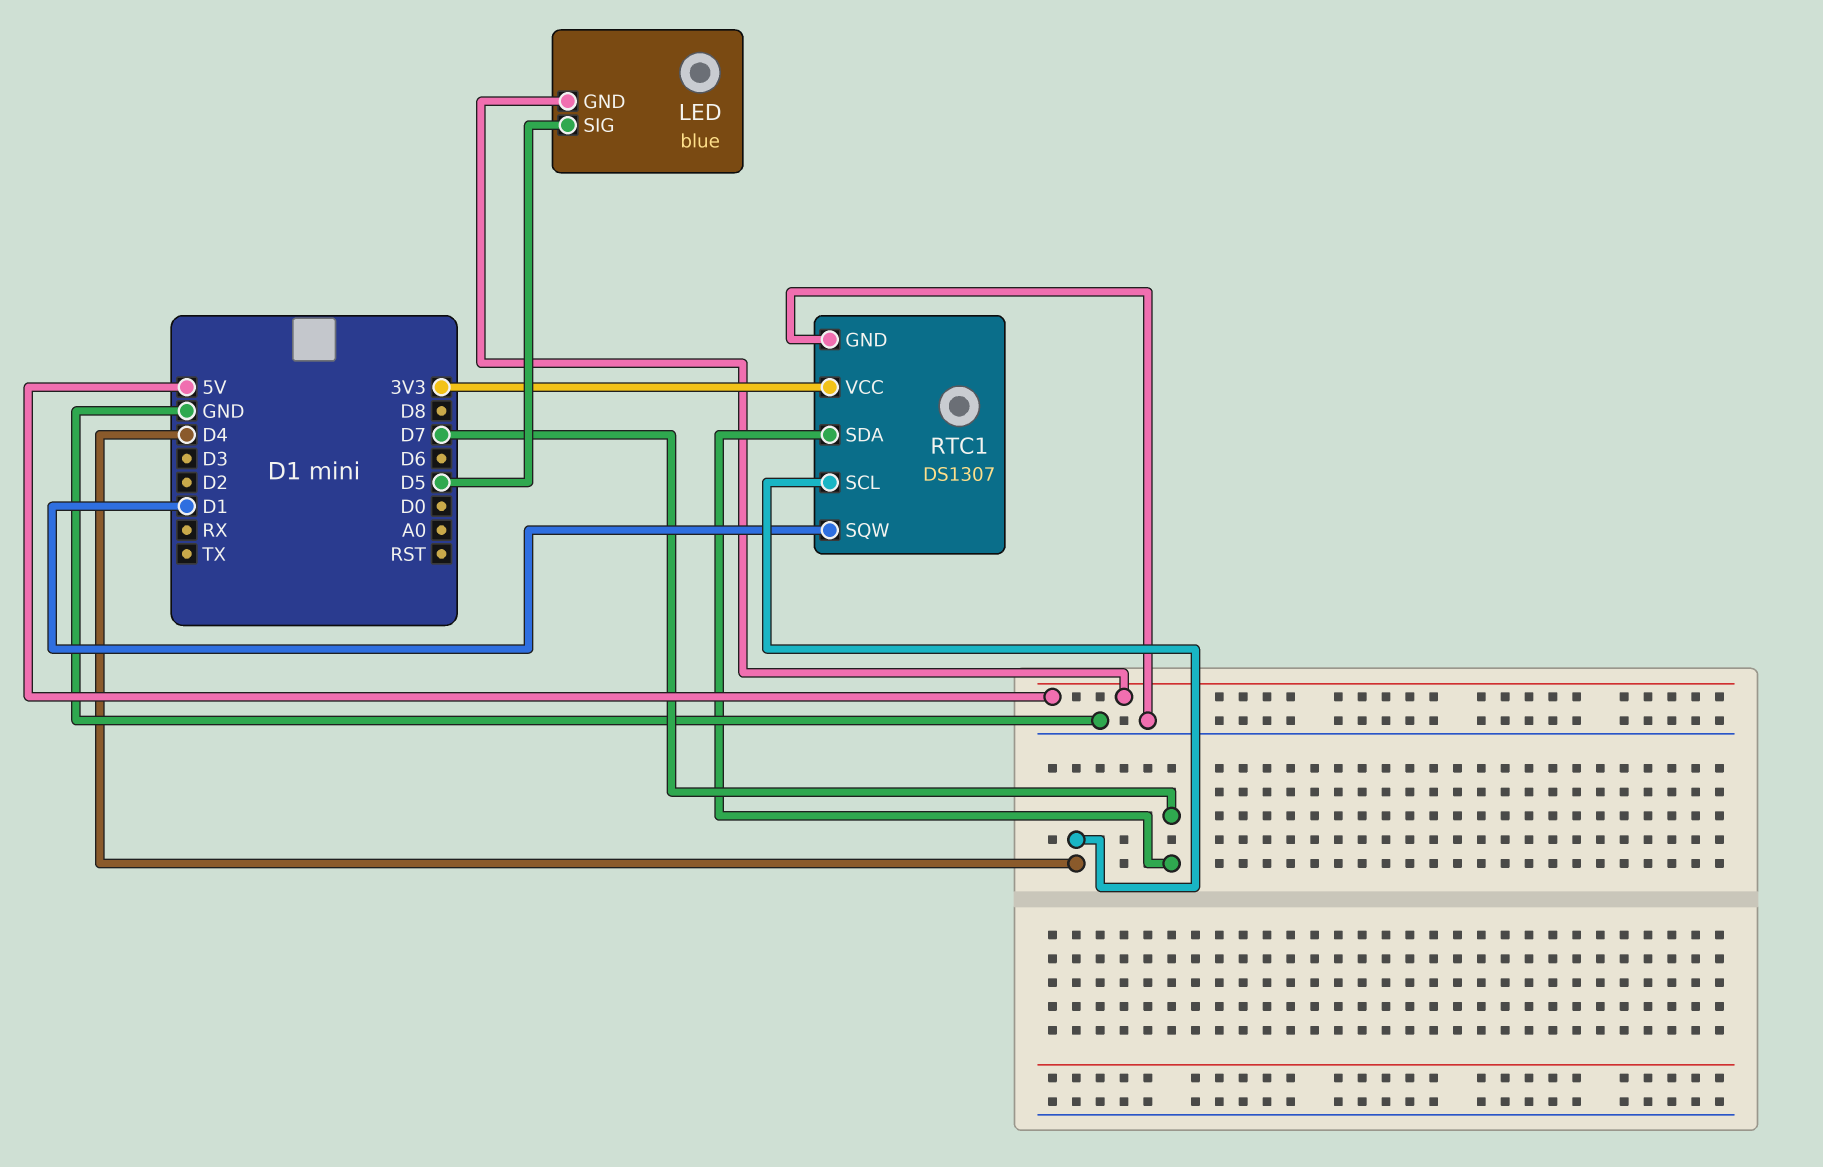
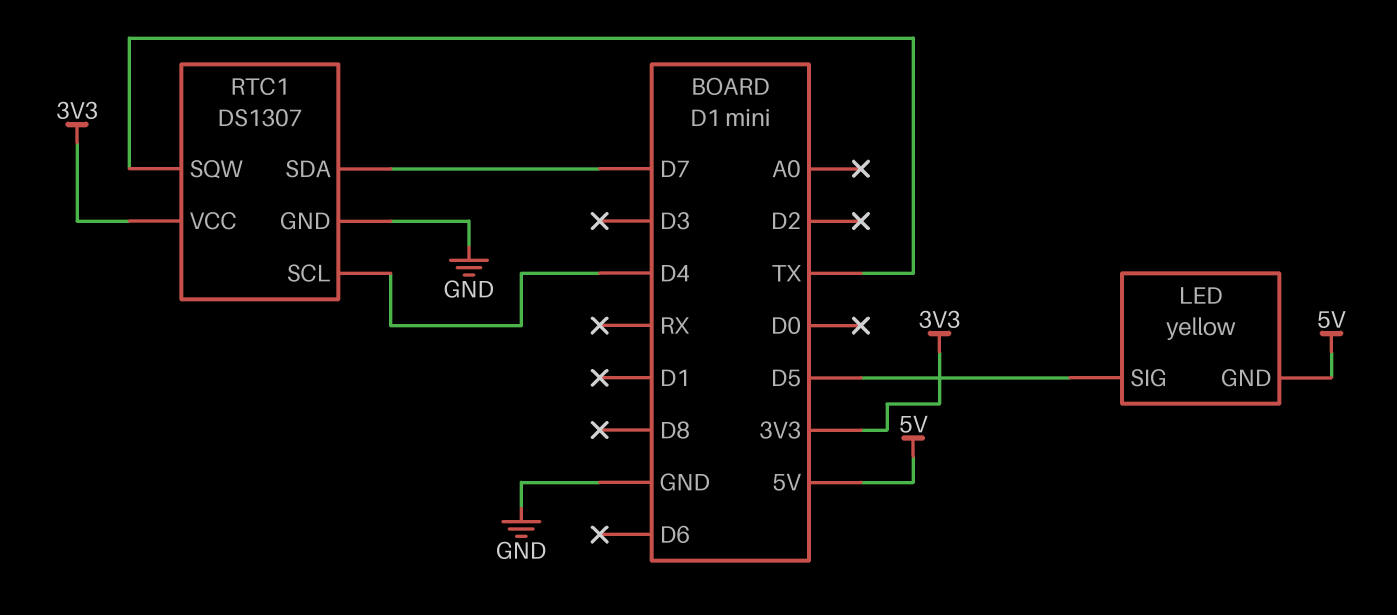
LED: blue -> yellow
RTC1 pin SQW: D1 -> TX

